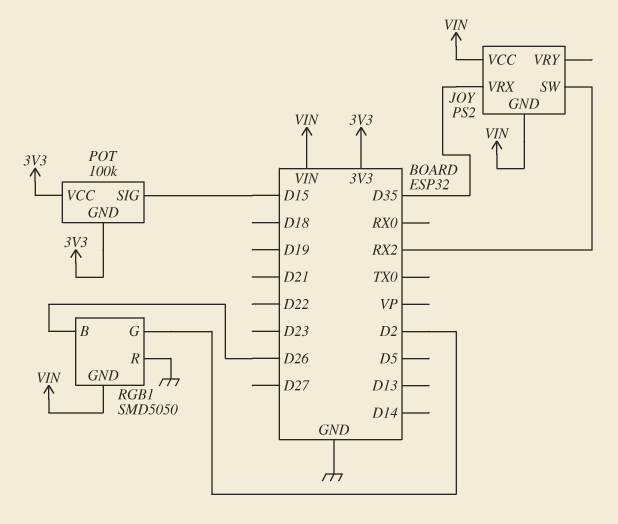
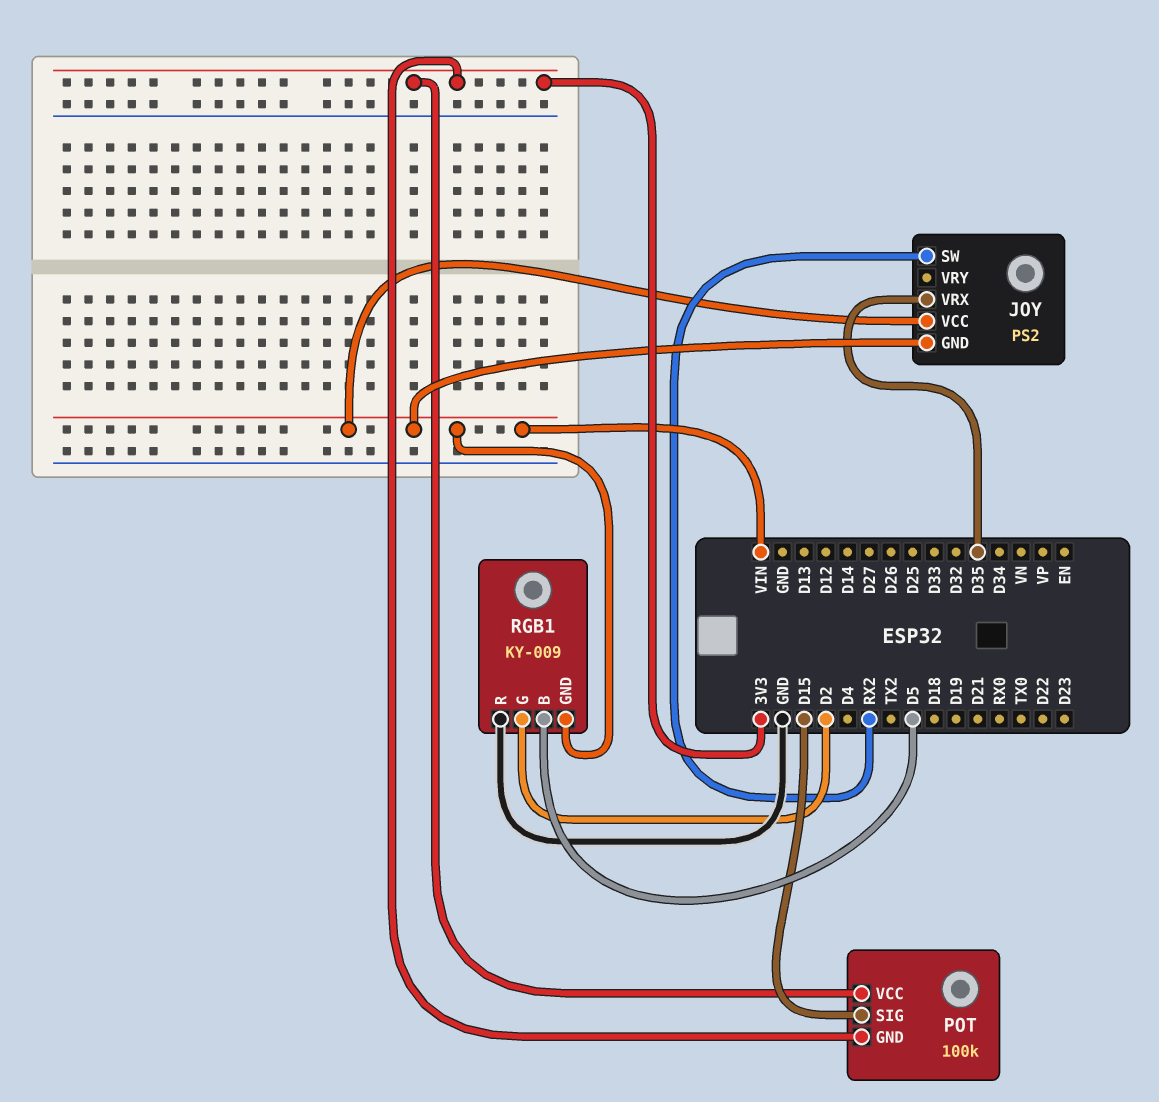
RGB1: SMD5050 -> KY-009
RGB1 pin B: D26 -> D5

